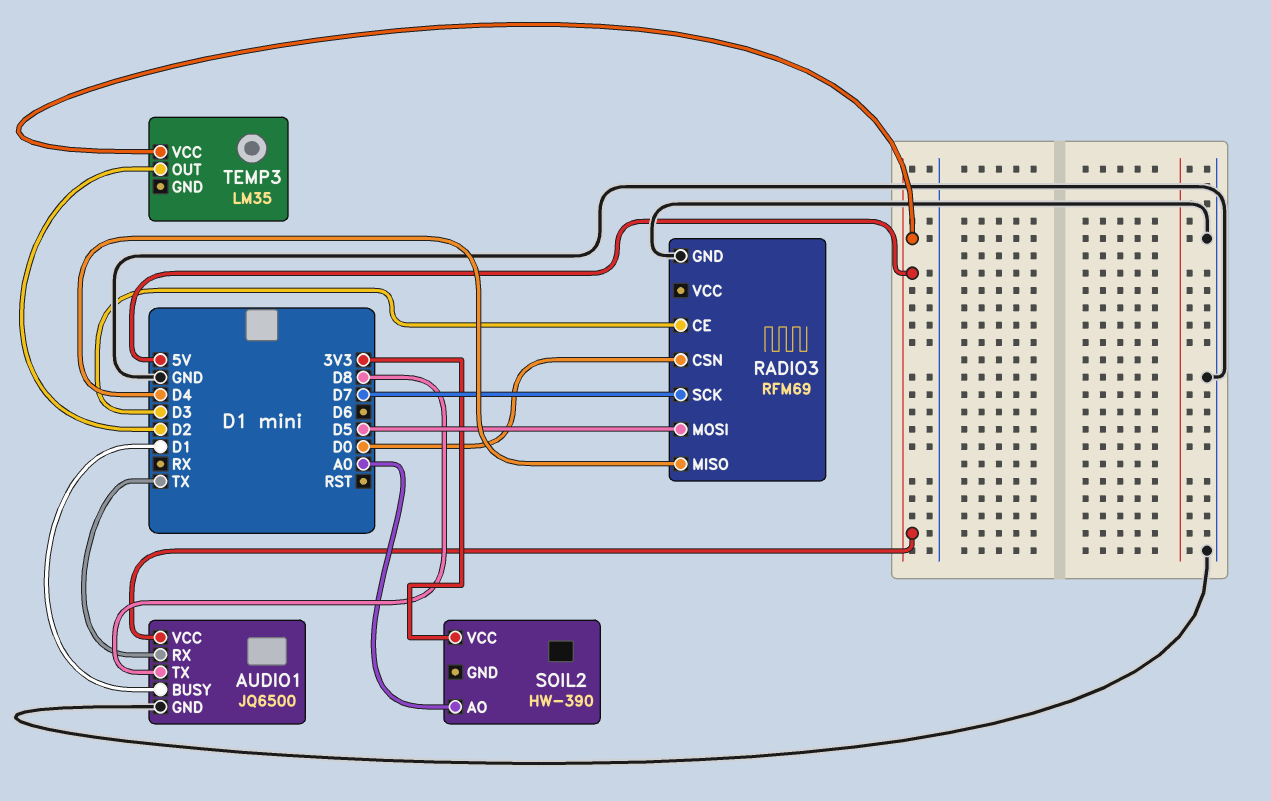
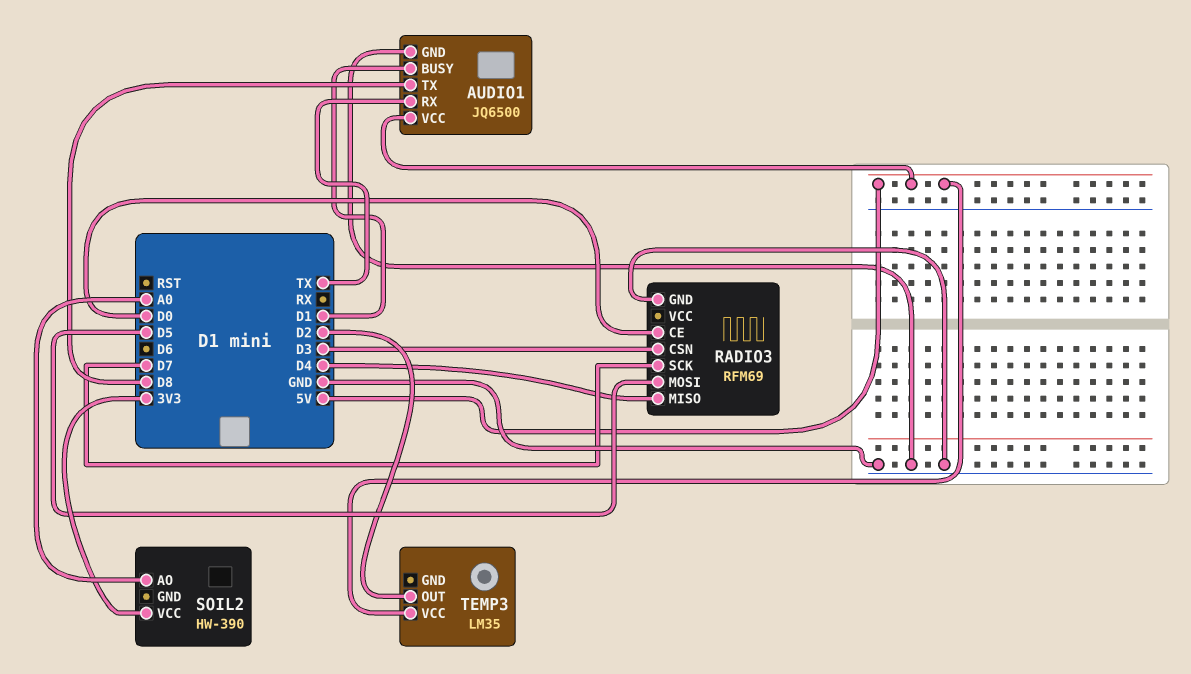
RADIO3 pin CE: D3 -> D0
RADIO3 pin CSN: D0 -> D3

